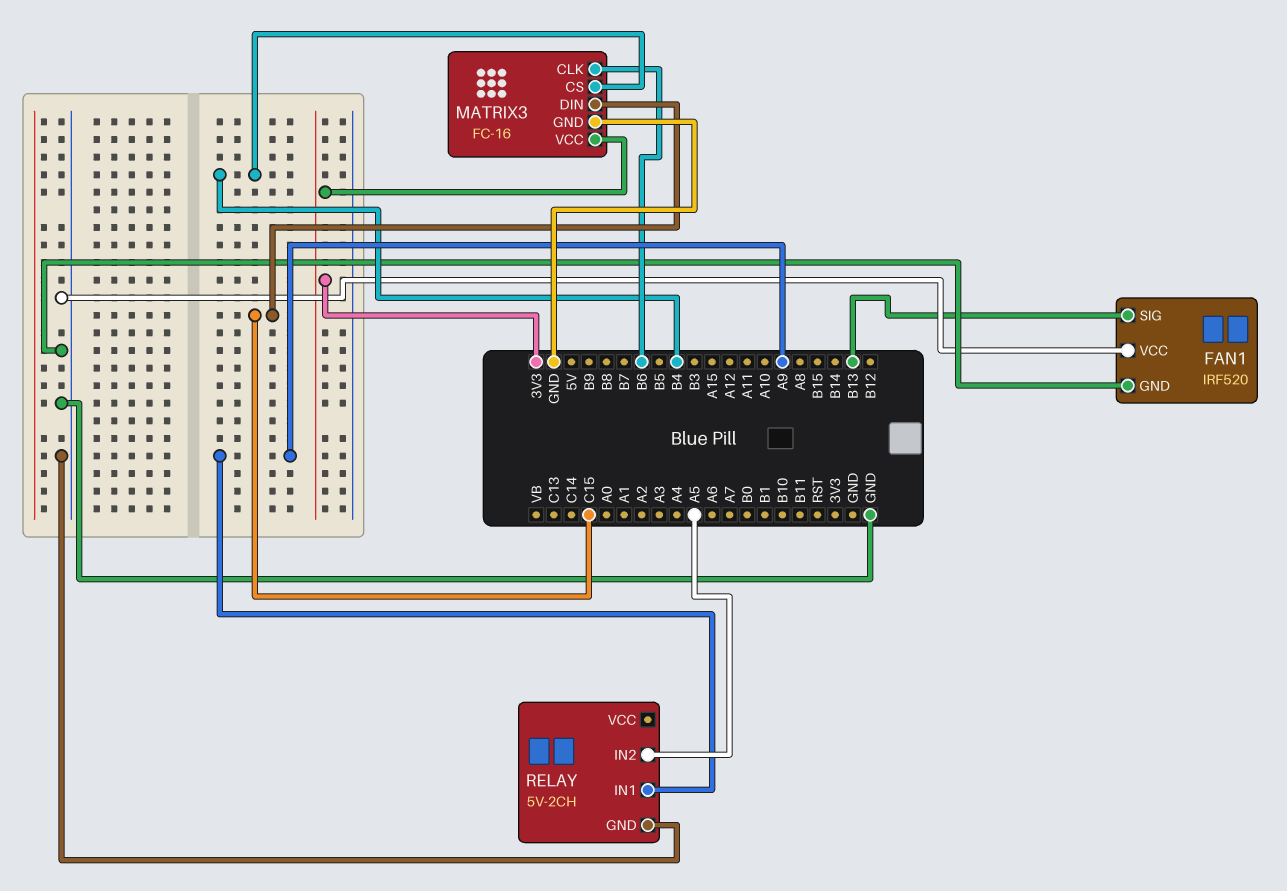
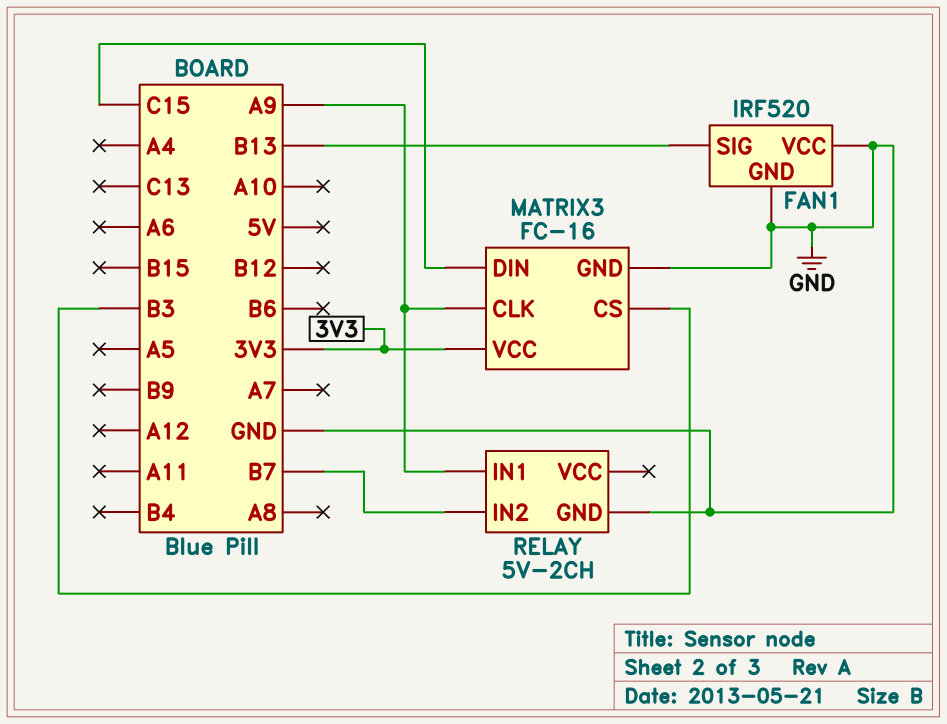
MATRIX3 pin CLK: B6 -> A9
MATRIX3 pin CS: B4 -> B3
RELAY pin IN2: A5 -> B7

